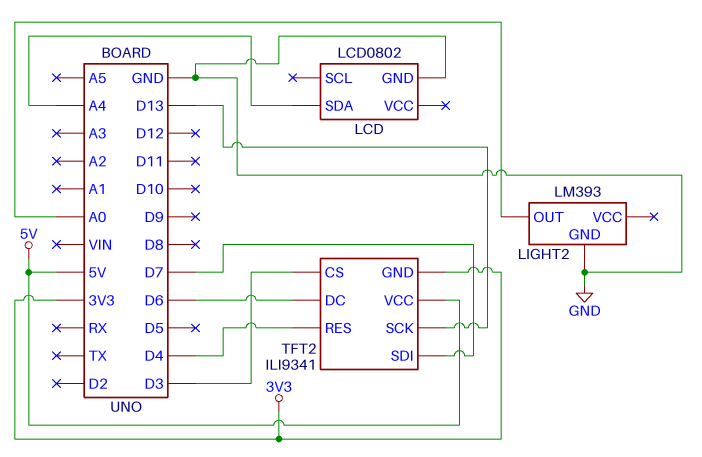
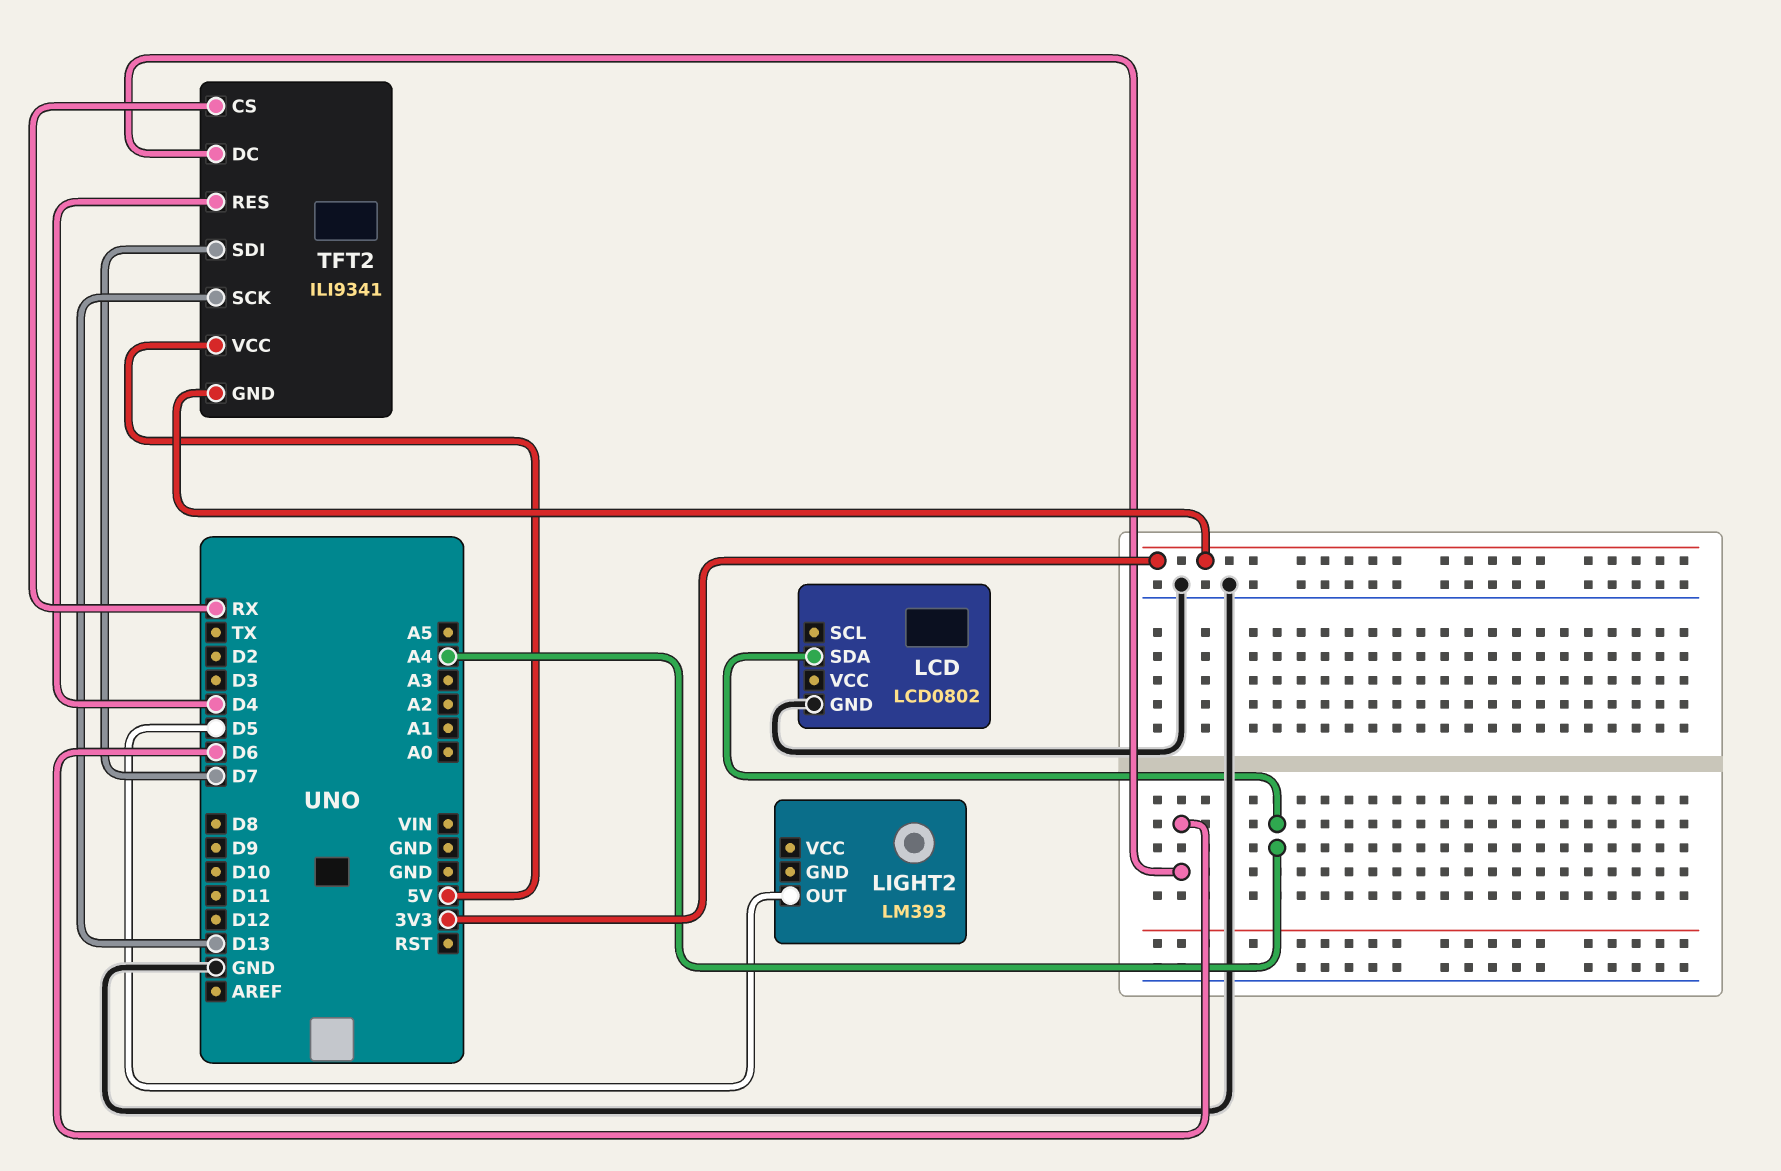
LIGHT2 pin GND: GND -> none
LIGHT2 pin OUT: A0 -> D5
TFT2 pin CS: D3 -> RX

